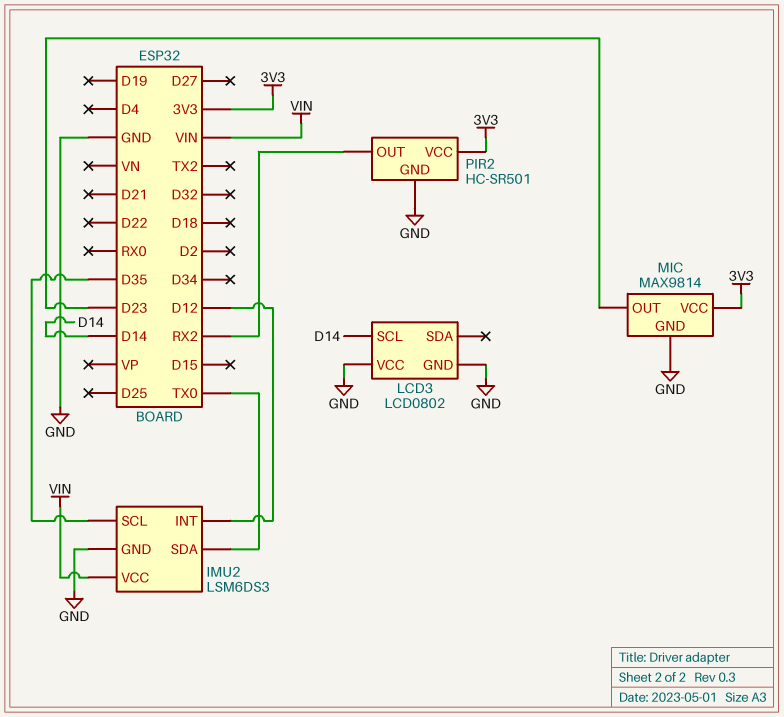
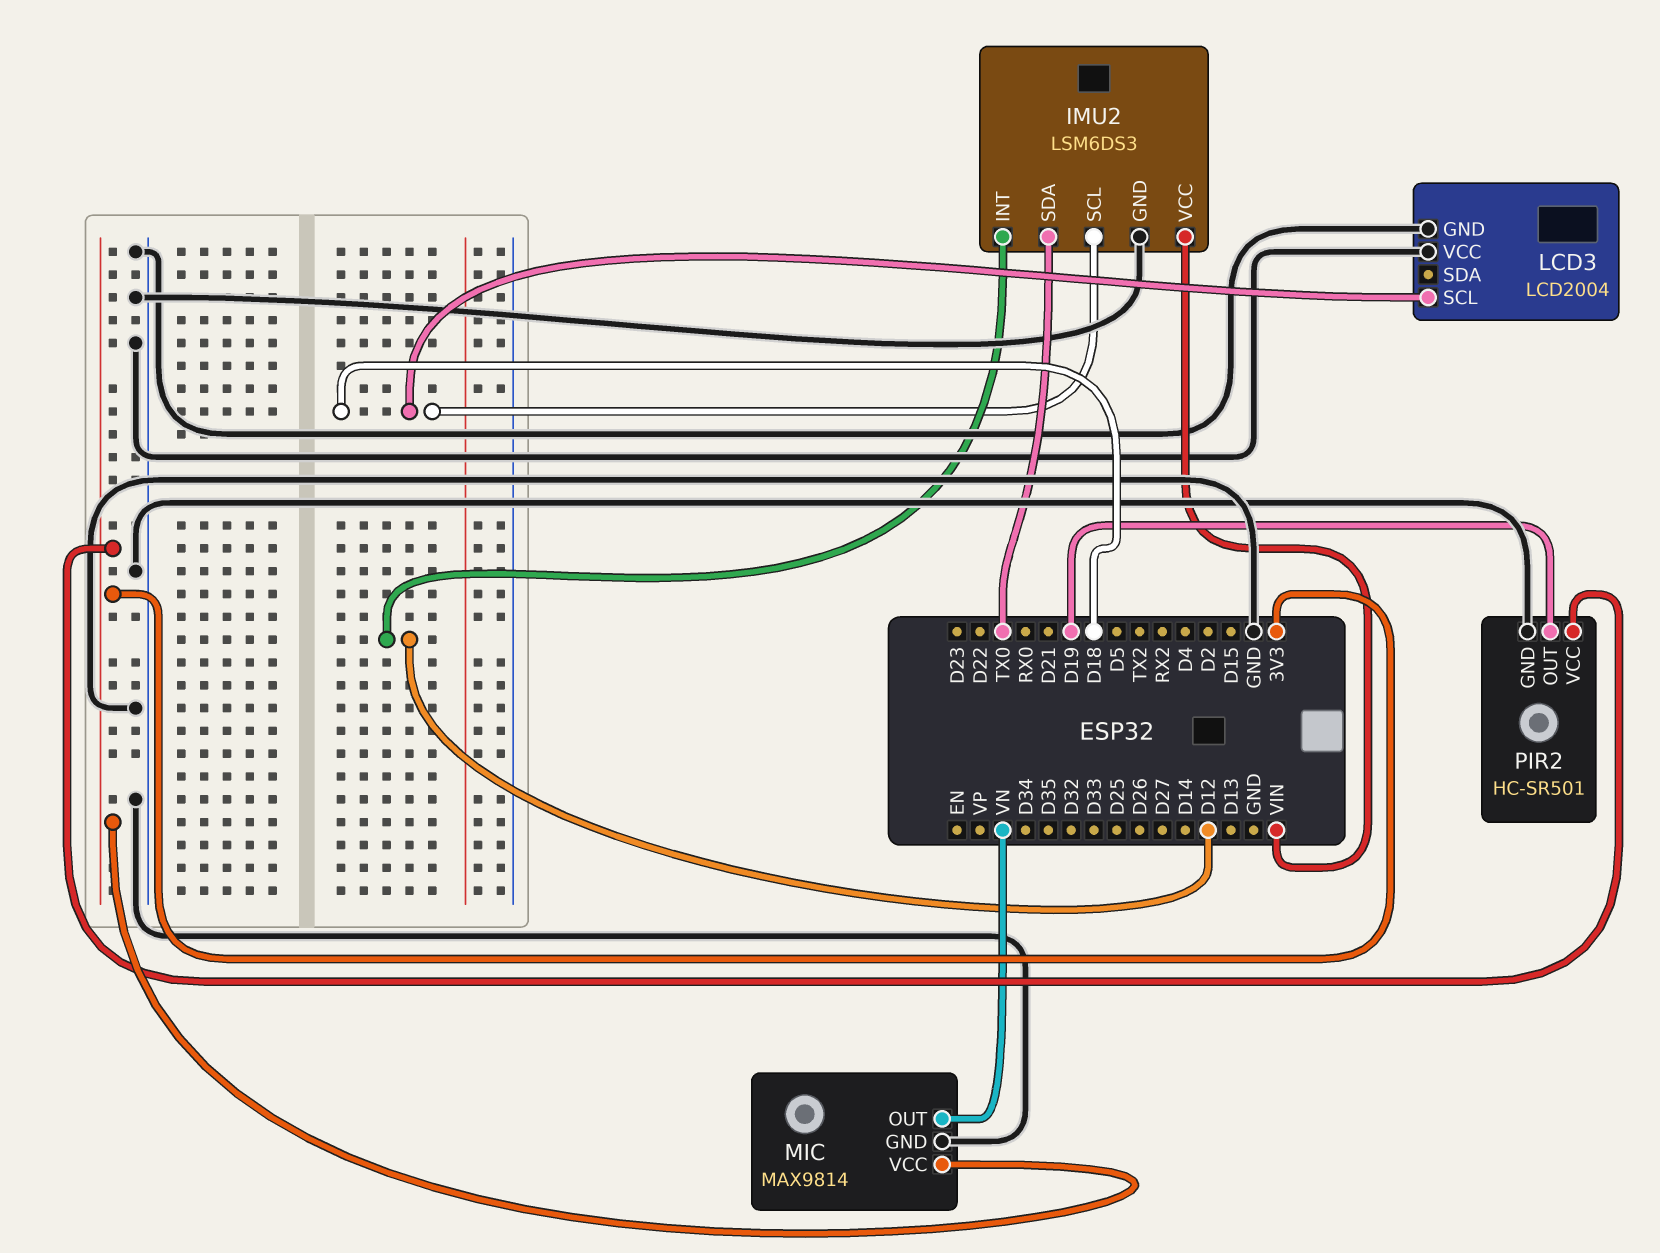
IMU2 pin SCL: D35 -> D18
LCD3: LCD0802 -> LCD2004
LCD3 pin SCL: D14 -> D18
MIC pin OUT: D23 -> VN
PIR2 pin OUT: RX2 -> D19

